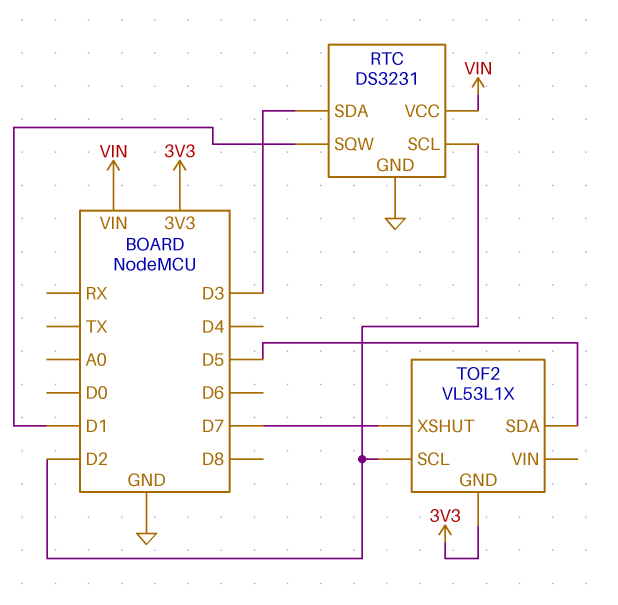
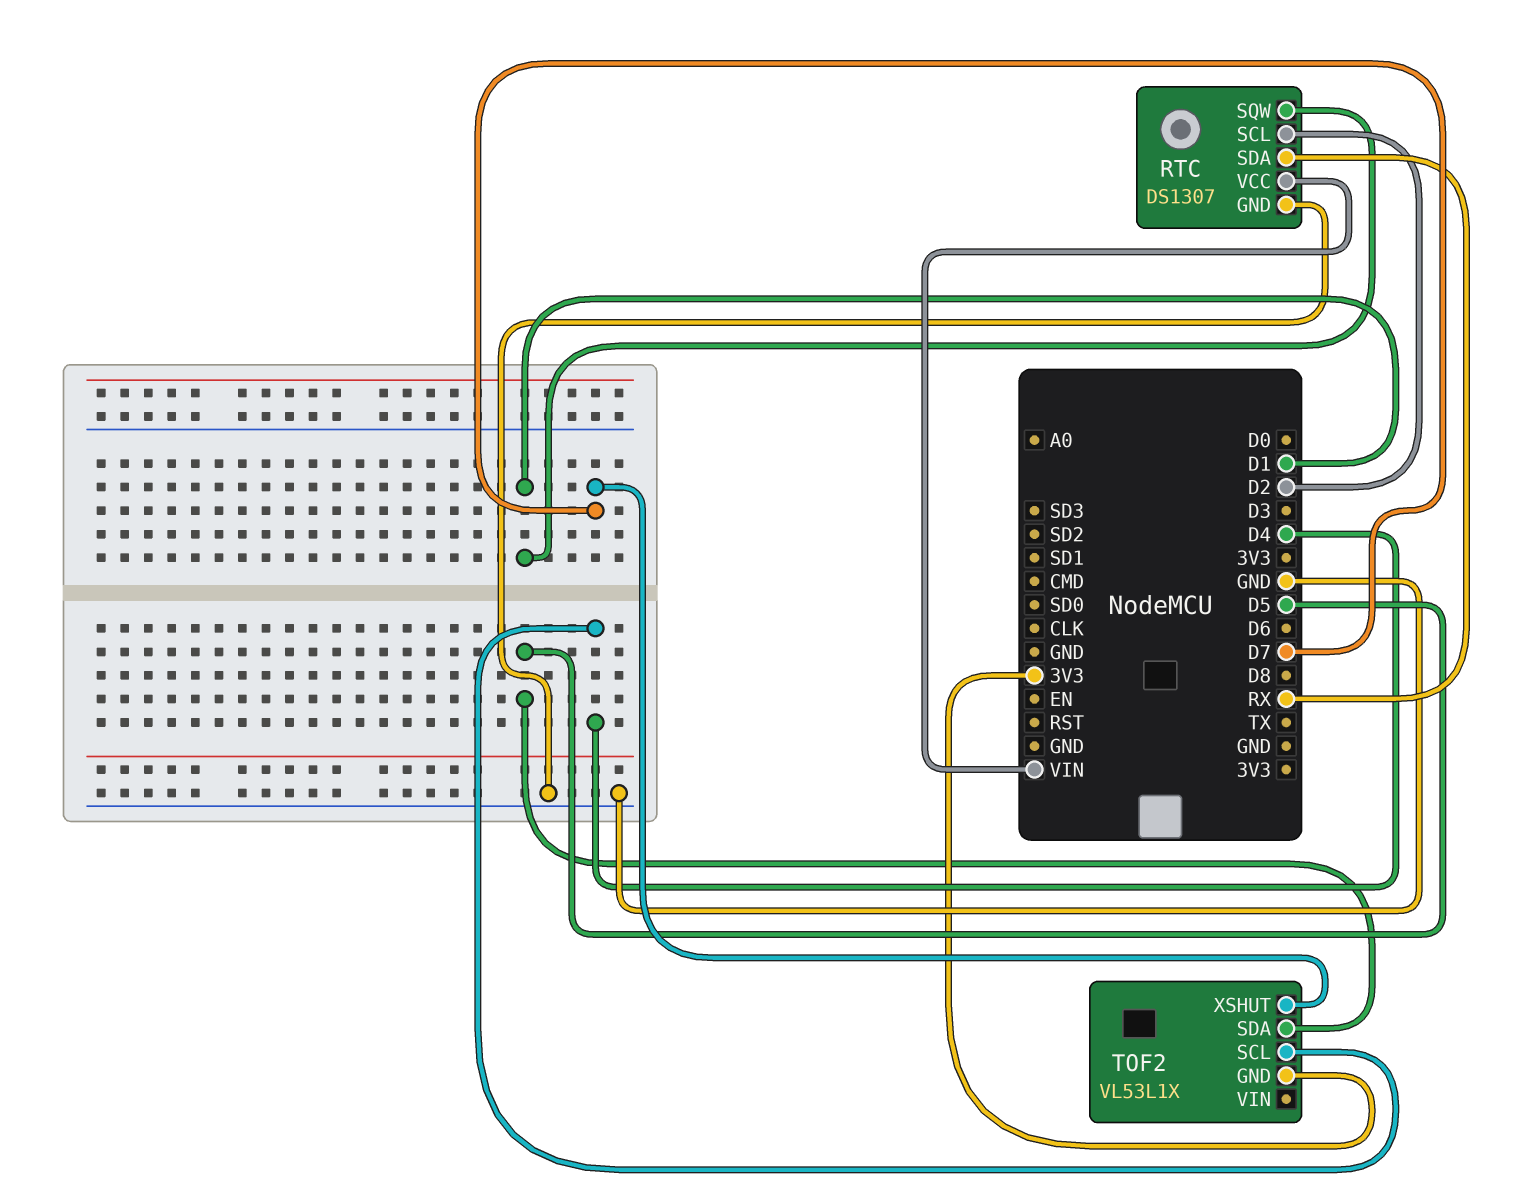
RTC: DS3231 -> DS1307
RTC pin SDA: D3 -> RX
TOF2 pin SCL: D2 -> D4

